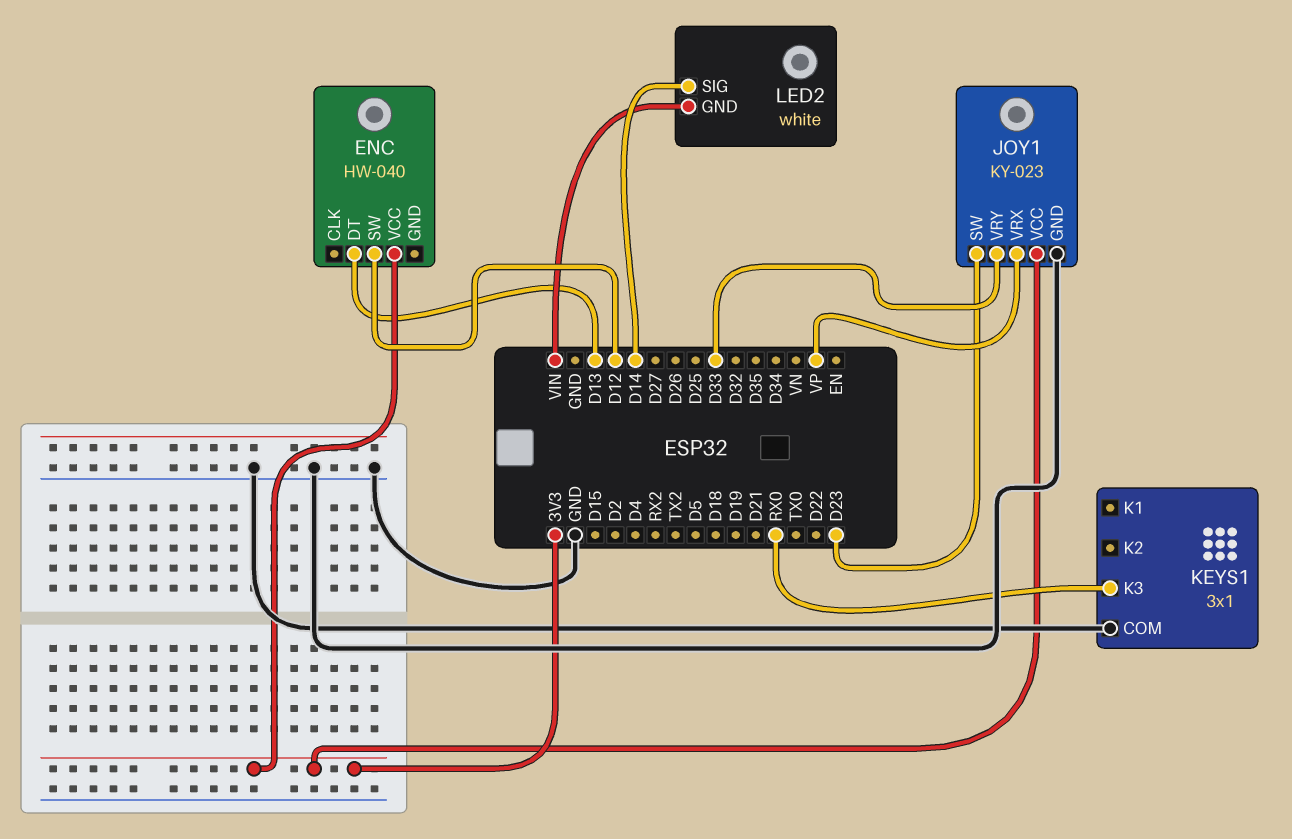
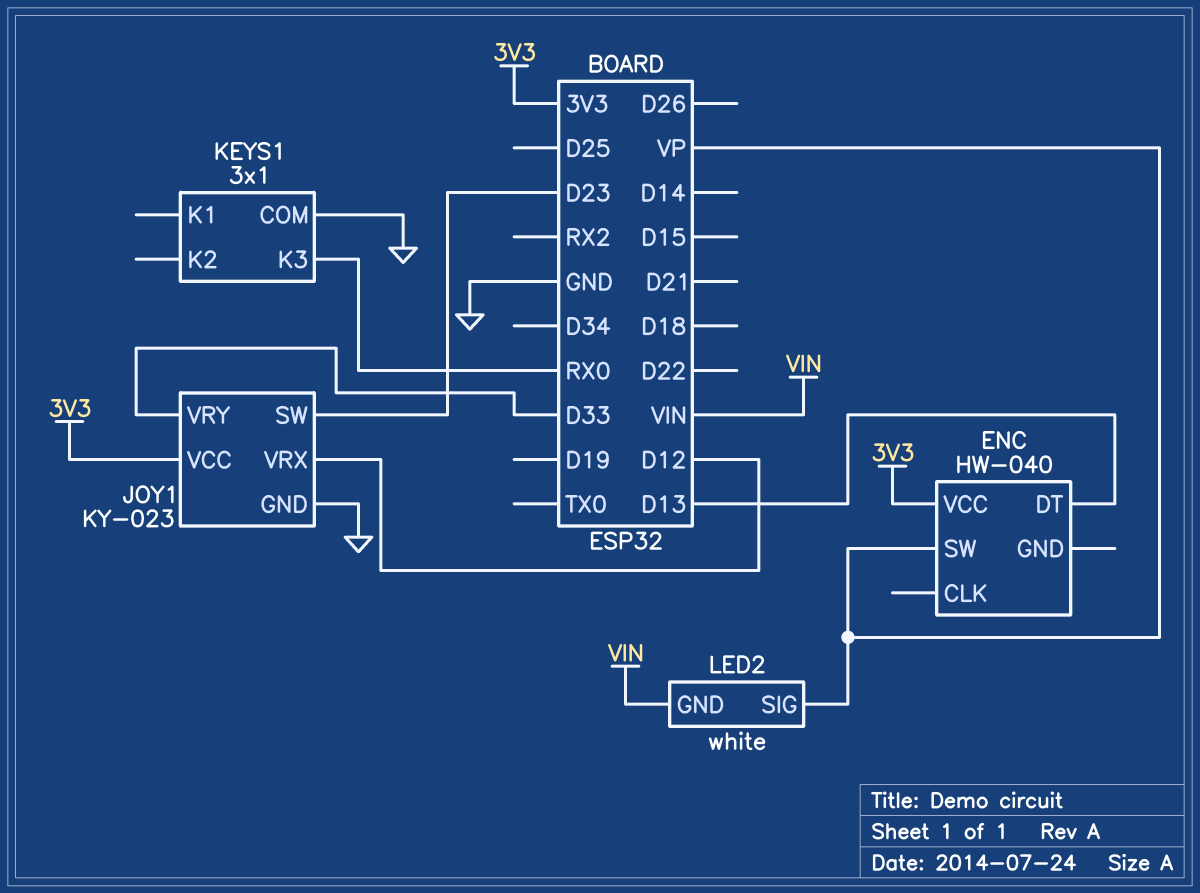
ENC pin SW: D12 -> VP
JOY1 pin VRX: VP -> D12
LED2 pin SIG: D14 -> VP

